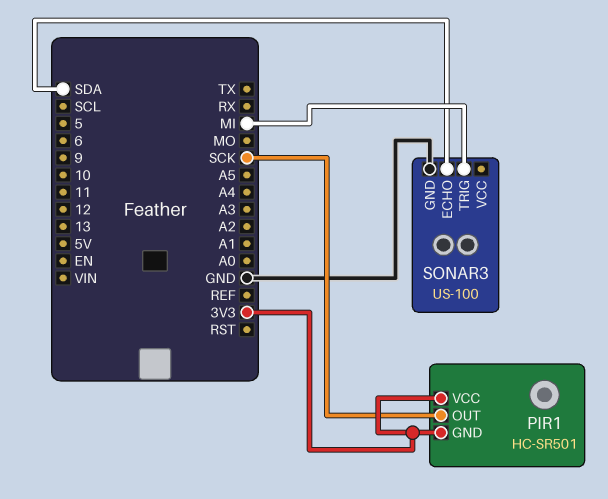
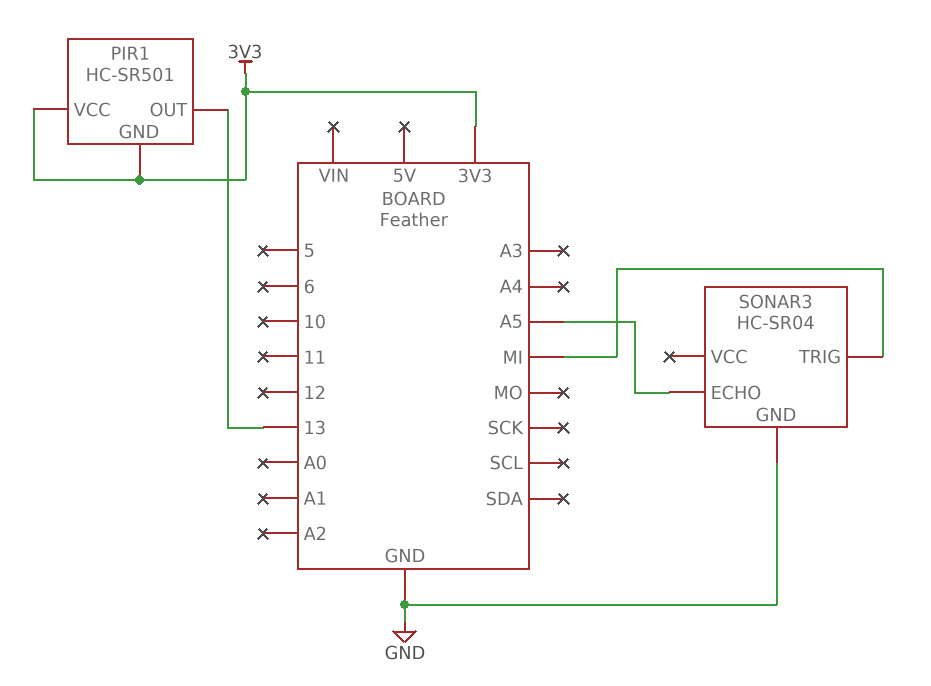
PIR1 pin OUT: SCK -> 13
SONAR3: US-100 -> HC-SR04
SONAR3 pin ECHO: SDA -> A5

